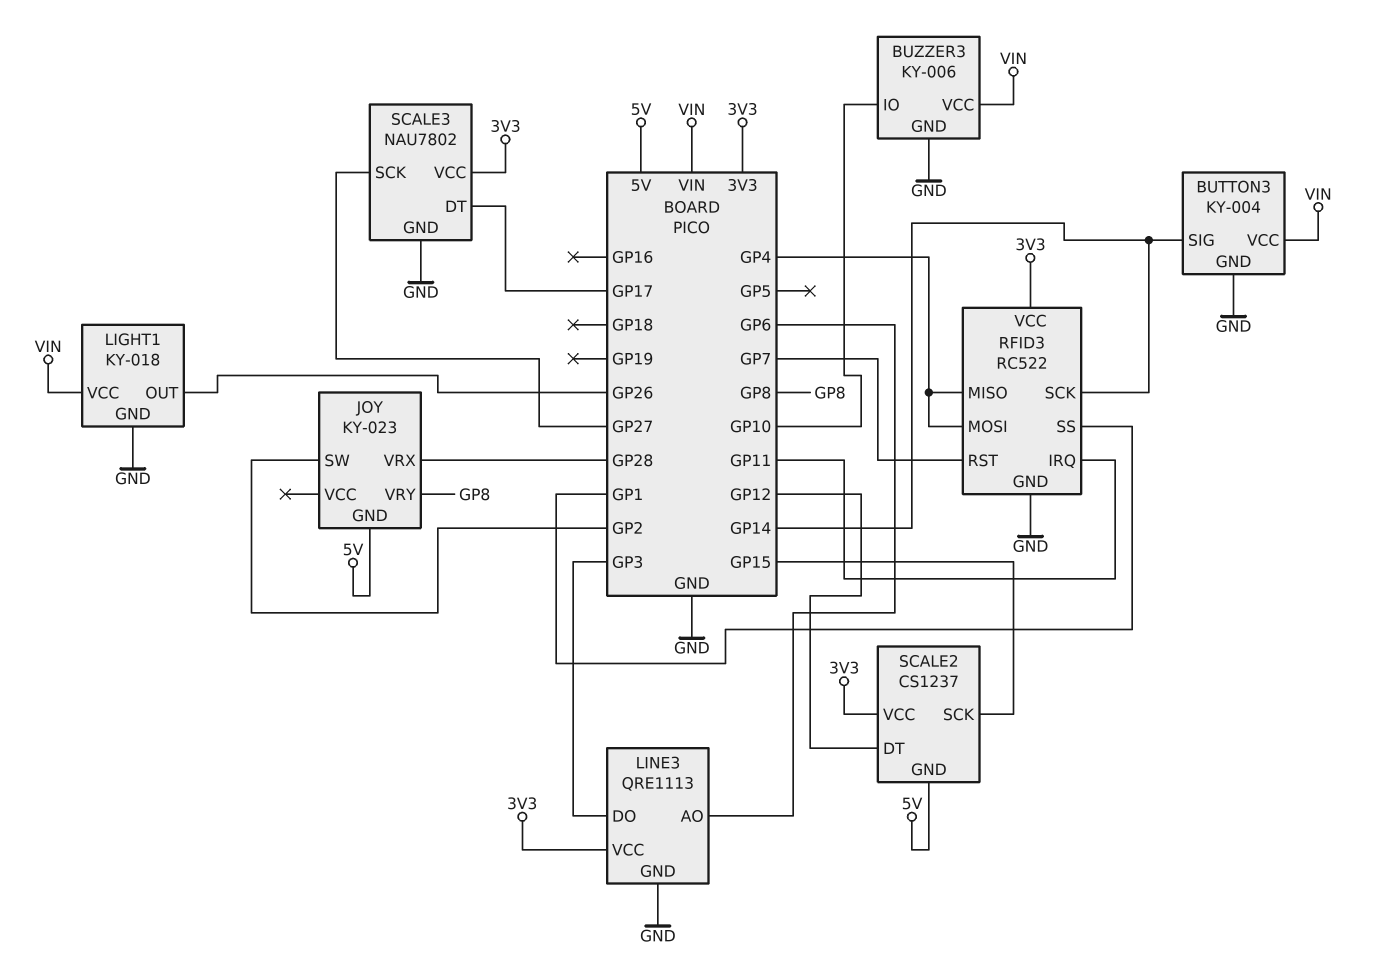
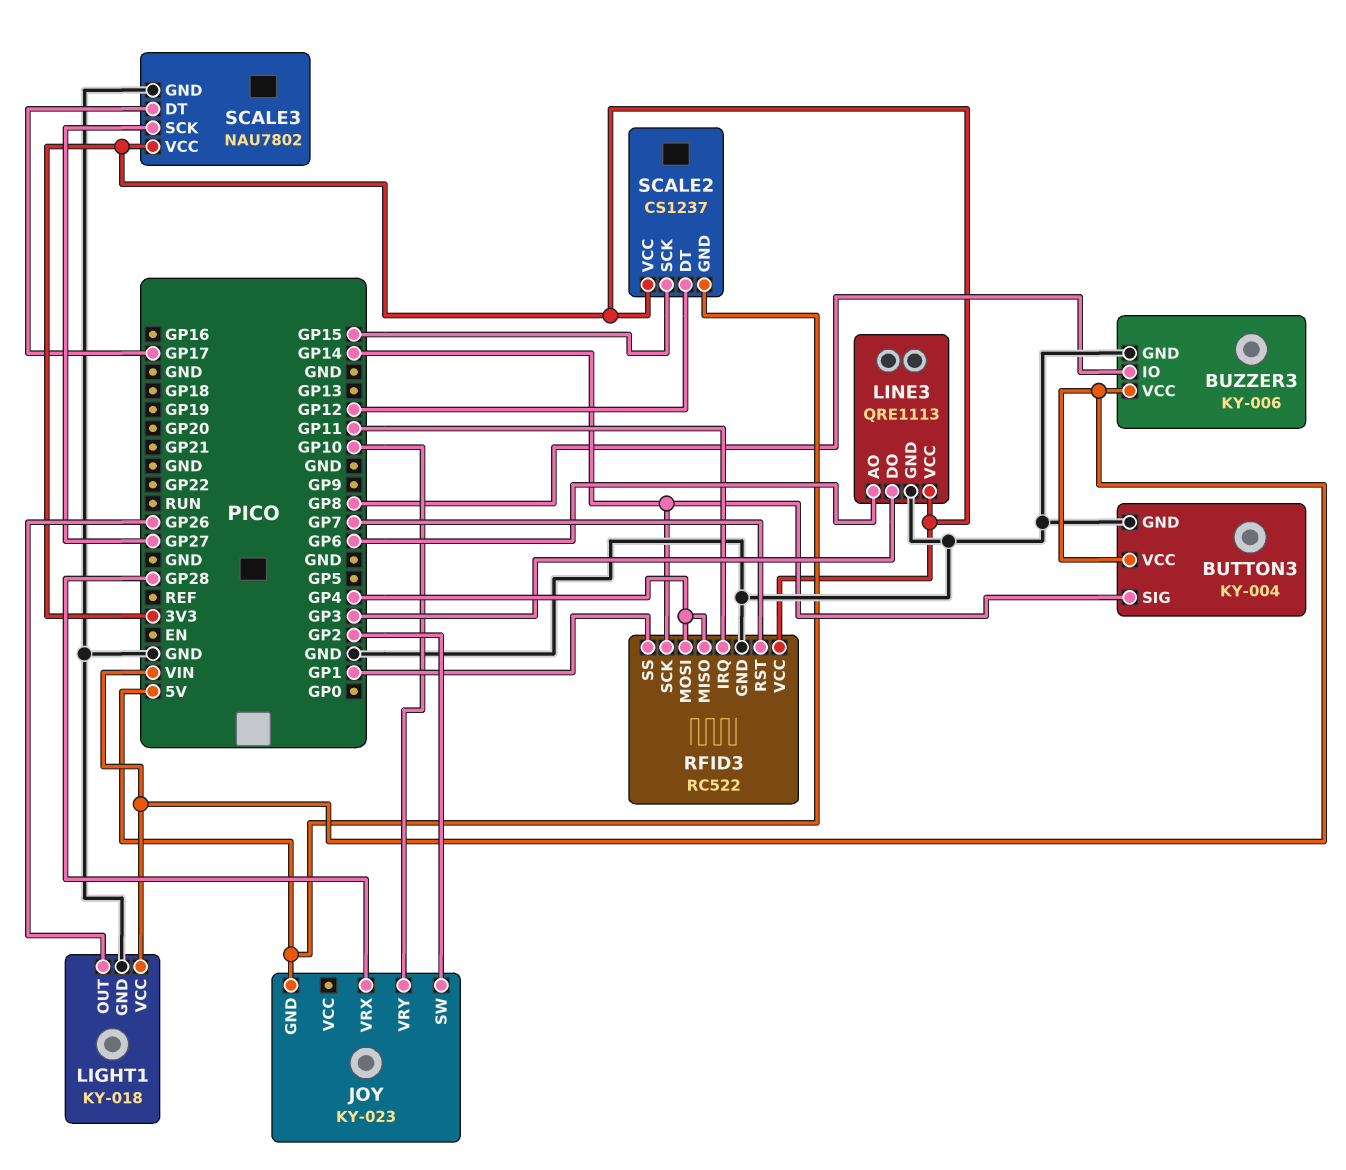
BUZZER3 pin IO: GP10 -> GP8
JOY pin VRY: GP8 -> GP10

